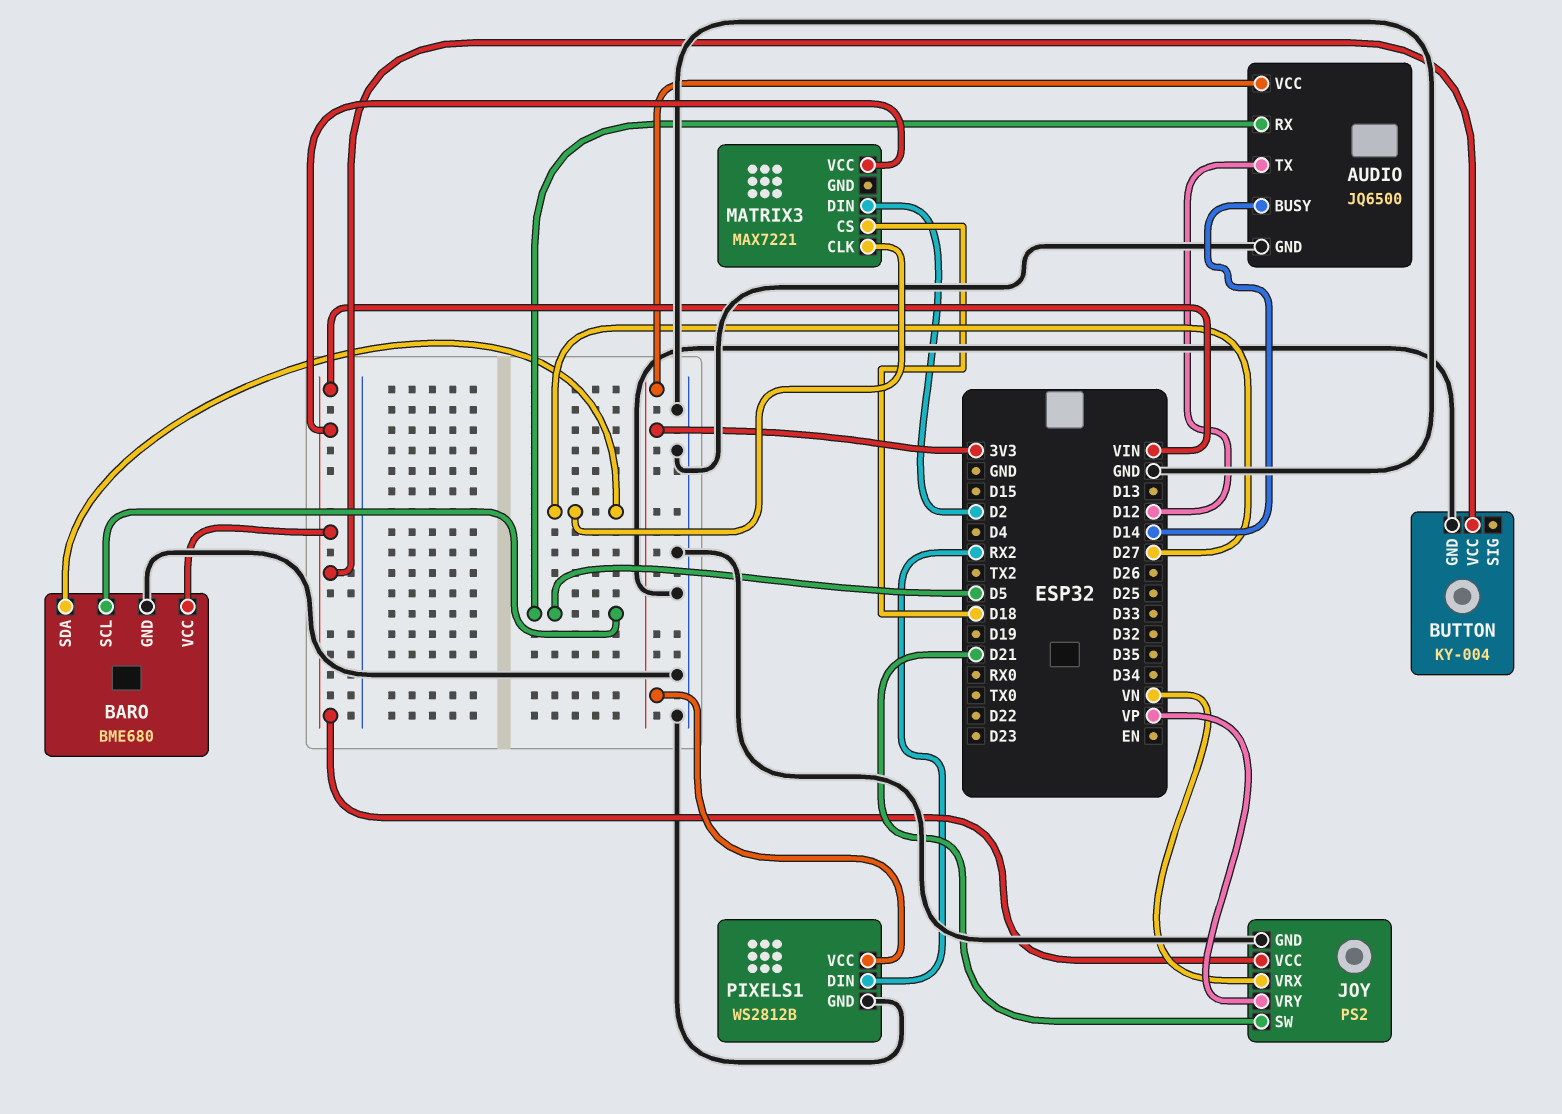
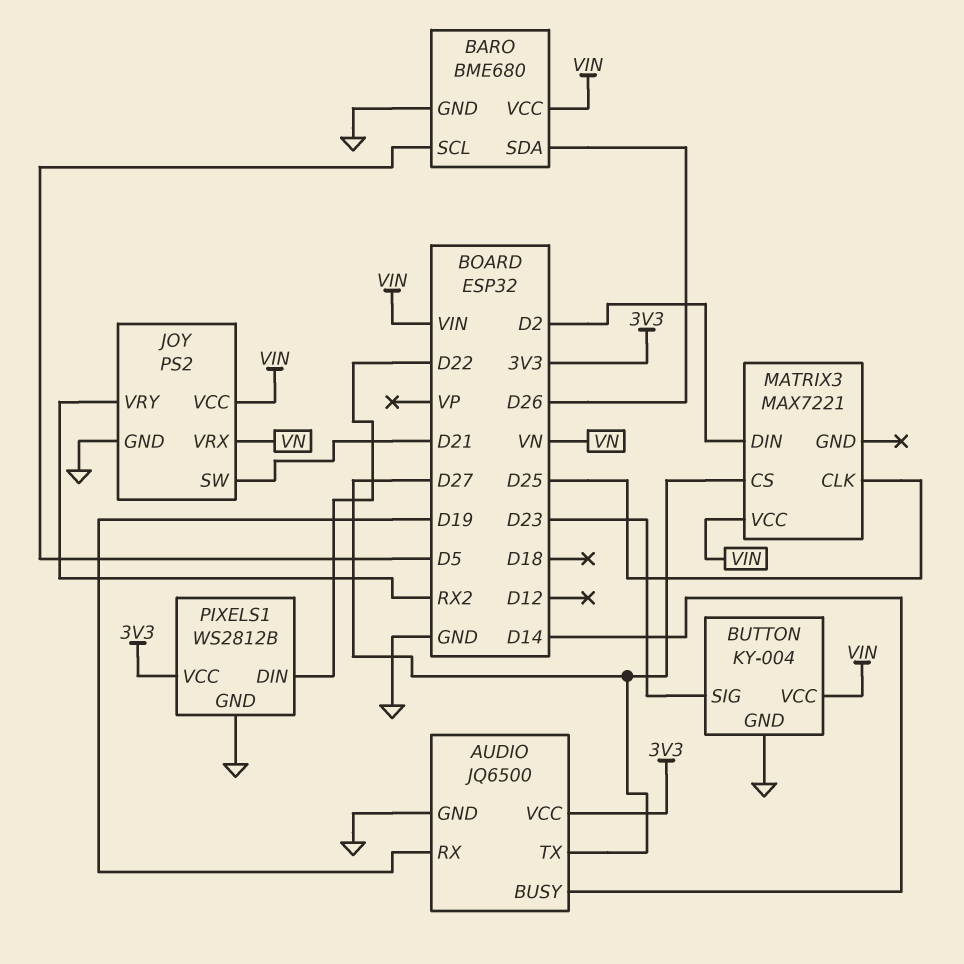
AUDIO pin RX: D5 -> D19
AUDIO pin TX: D12 -> D27
BARO pin SDA: D27 -> D26
BUTTON pin SIG: none -> D23
JOY pin VRY: VP -> RX2
MATRIX3 pin CLK: D27 -> D25
MATRIX3 pin CS: D18 -> D27
PIXELS1 pin DIN: RX2 -> D22

